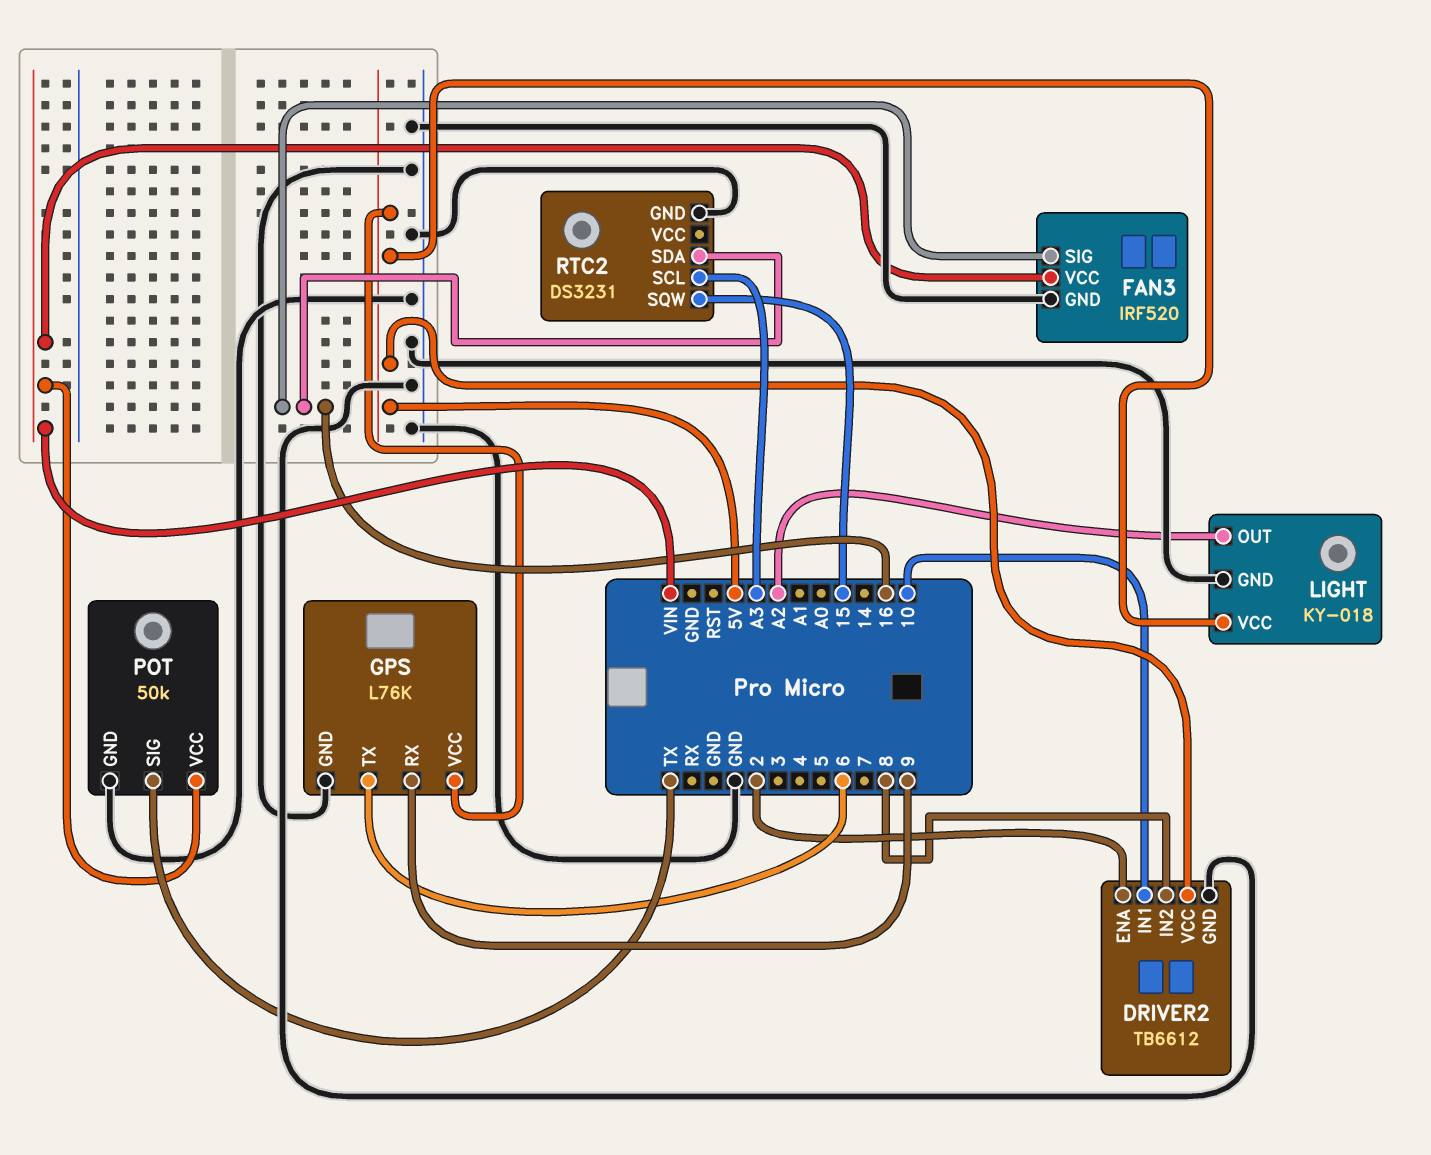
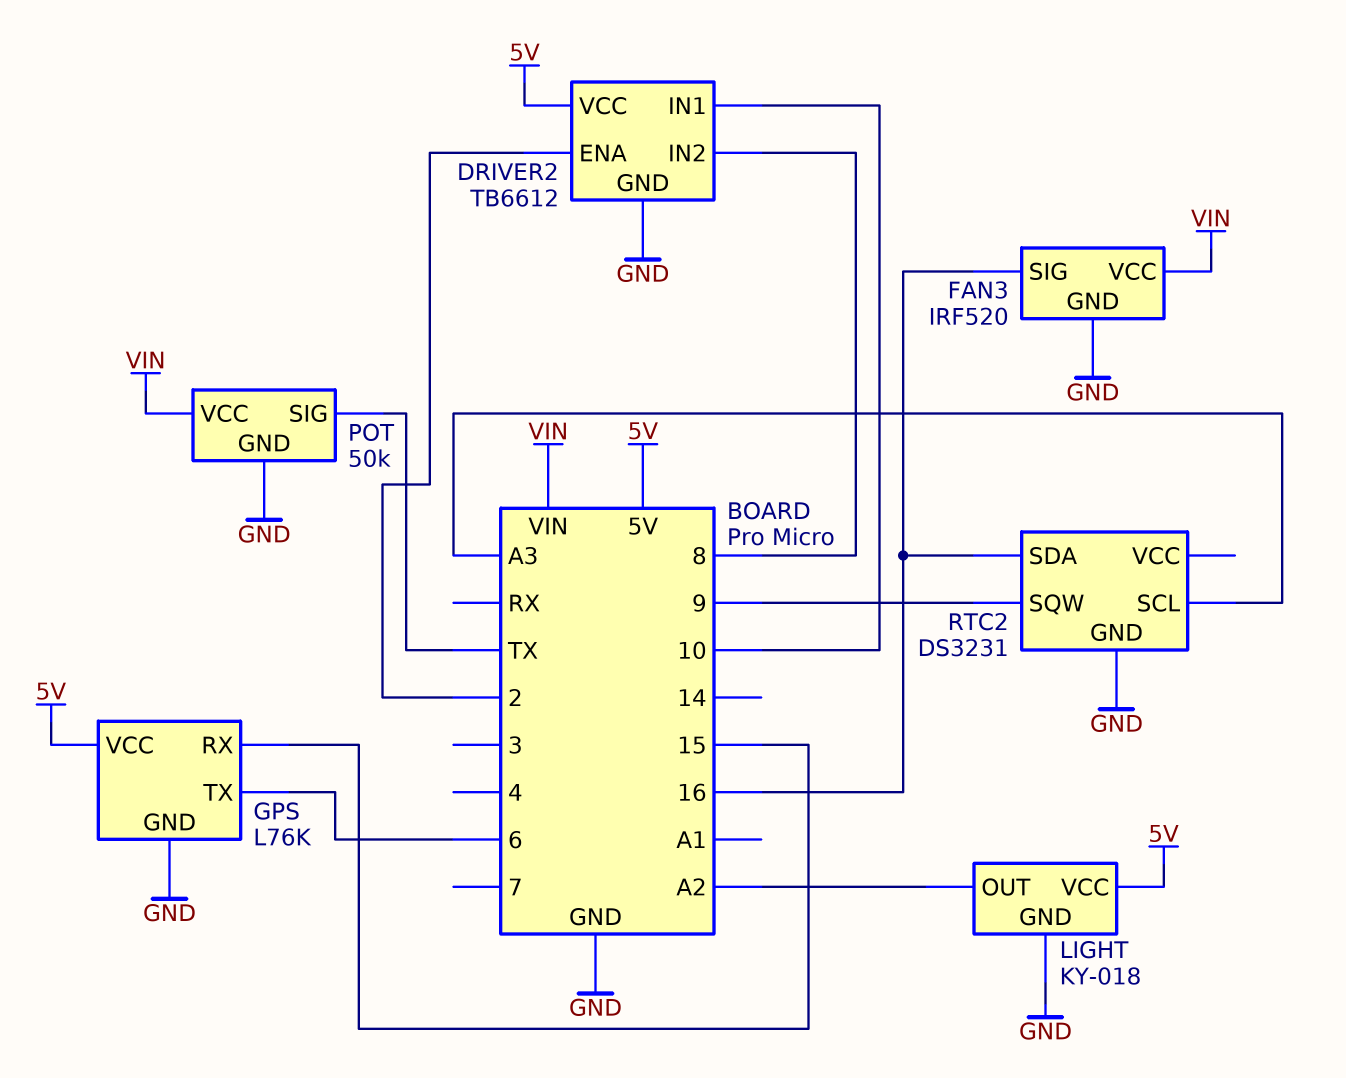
GPS pin RX: 9 -> 15
RTC2 pin SQW: 15 -> 9

